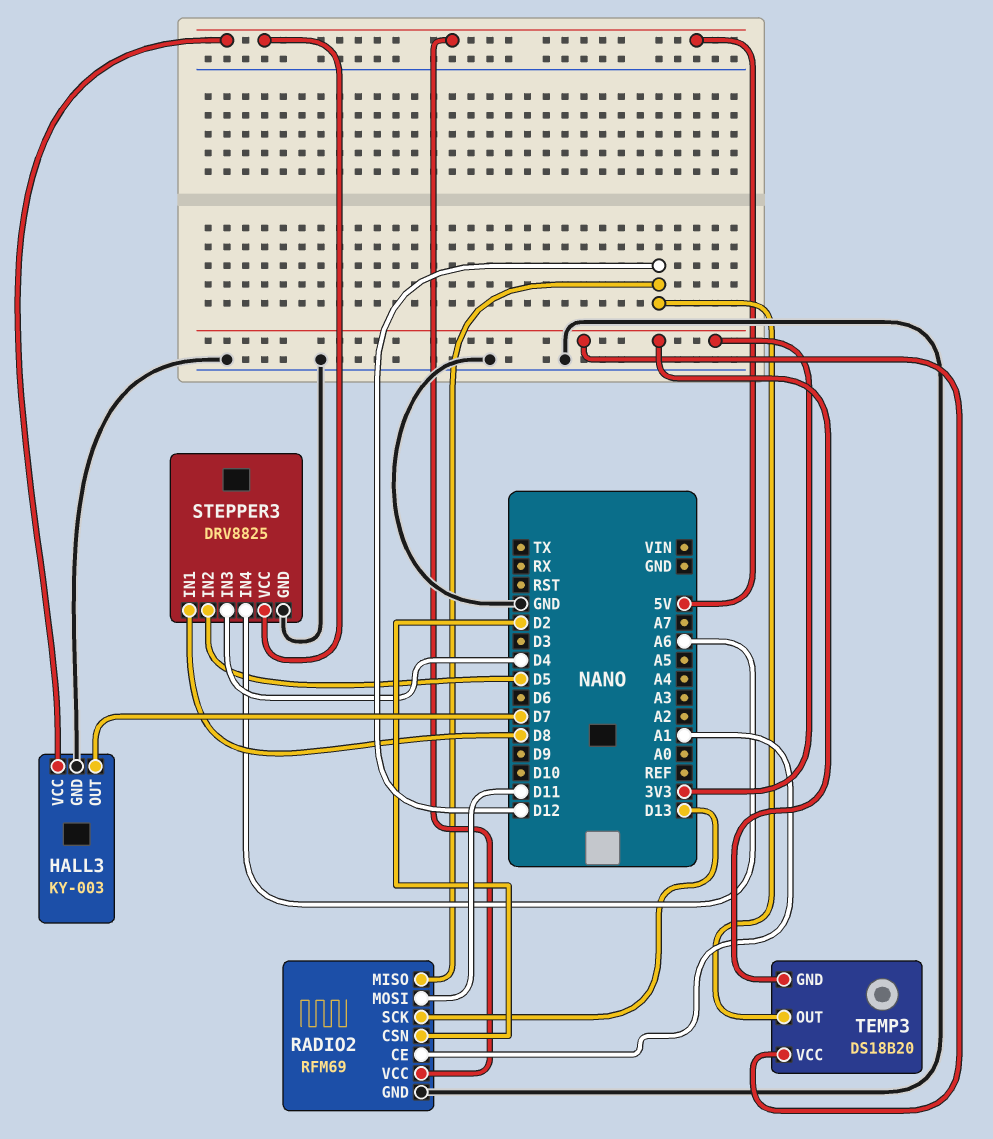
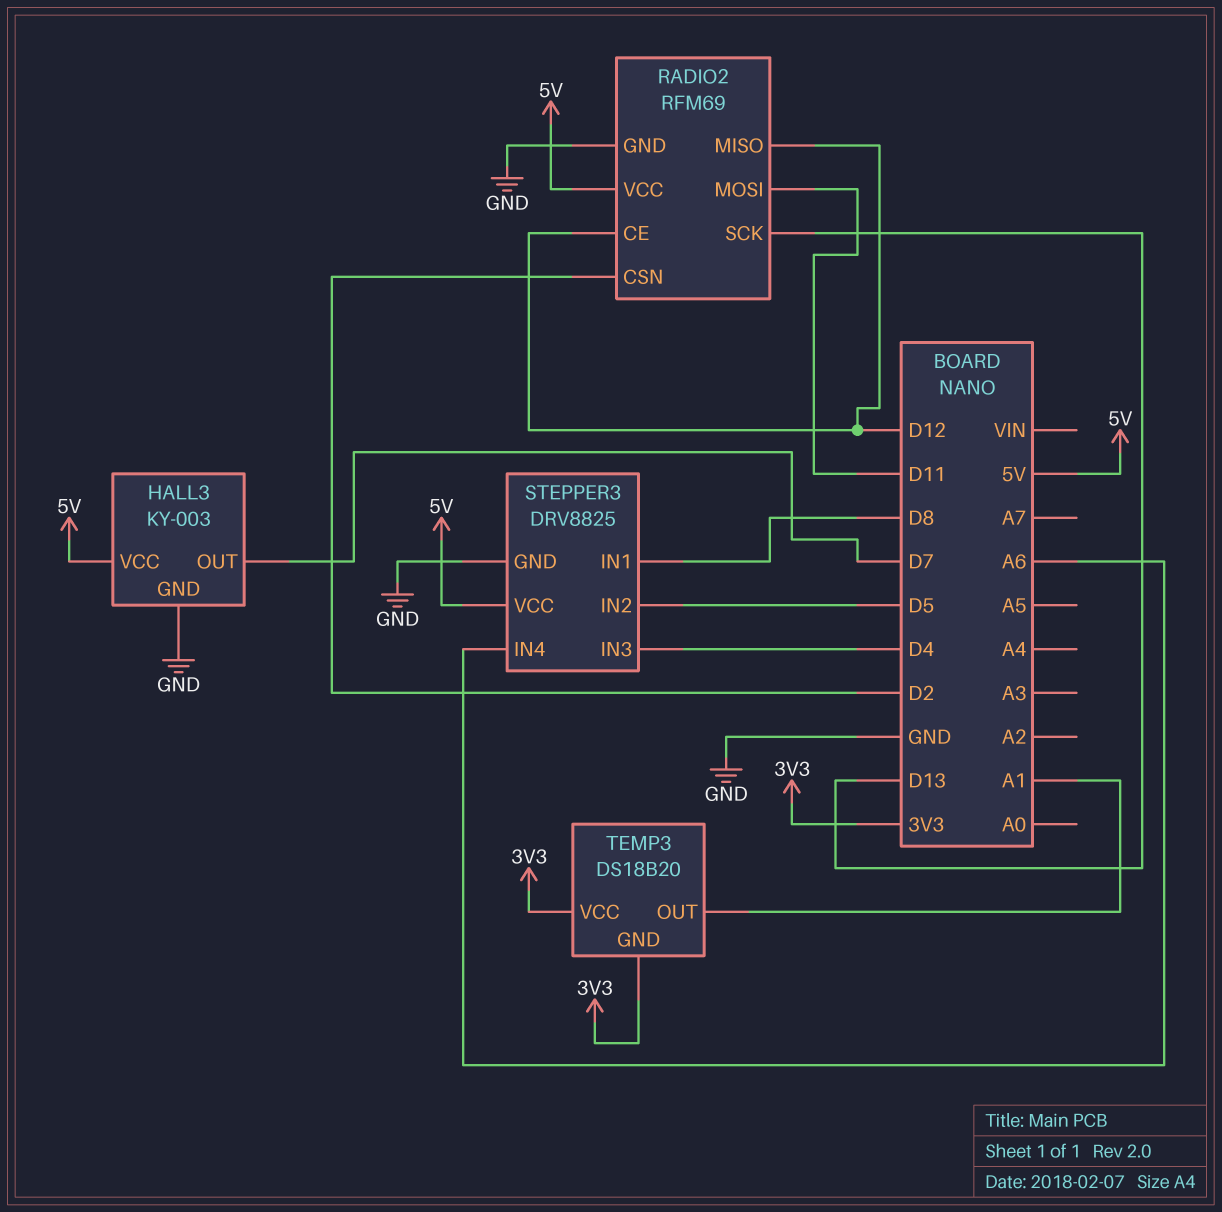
RADIO2 pin CE: A1 -> D12
TEMP3 pin OUT: D12 -> A1

